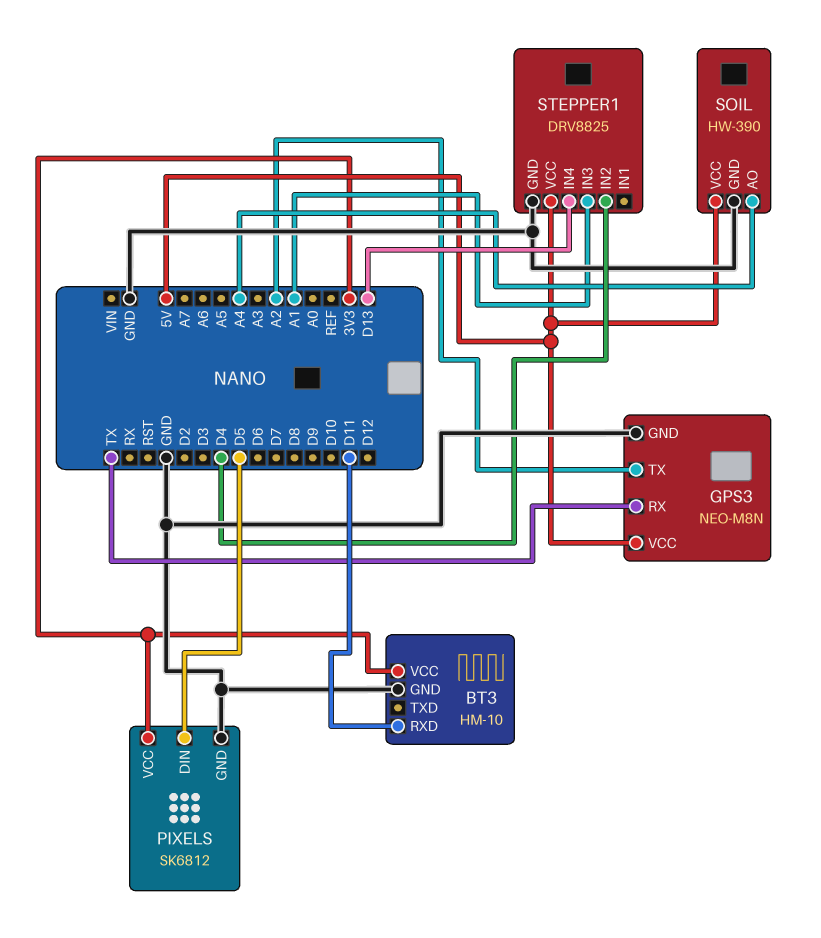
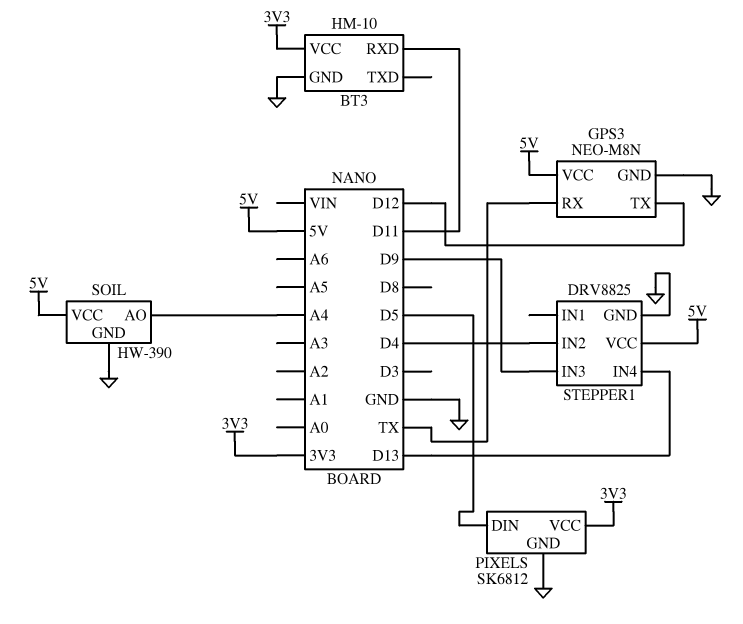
GPS3 pin TX: A2 -> D12
STEPPER1 pin IN3: A1 -> D9

